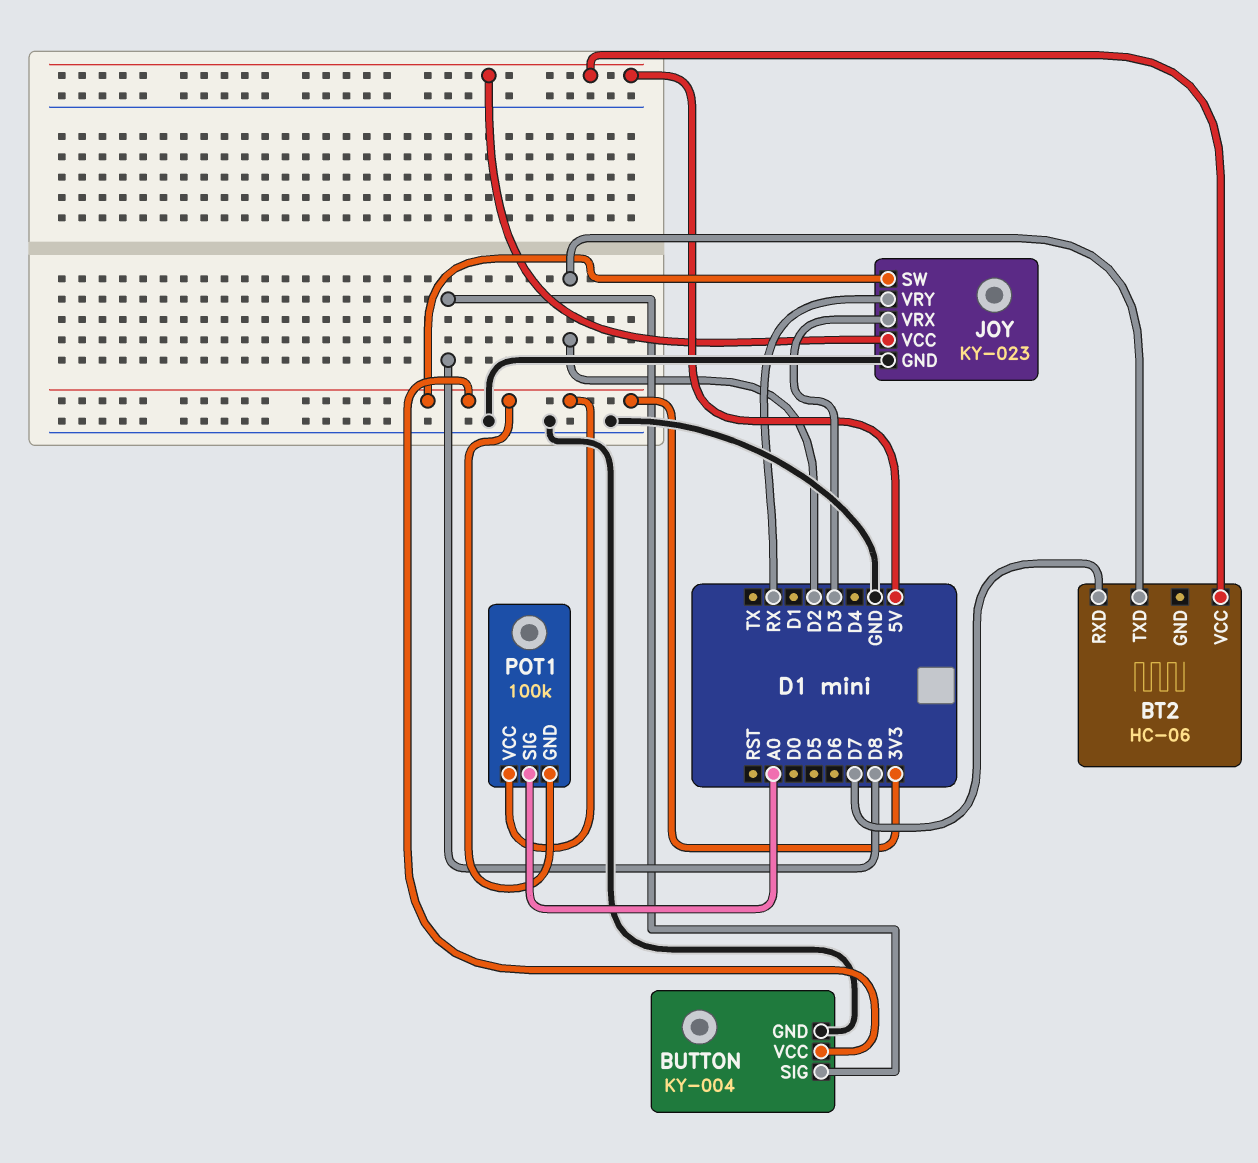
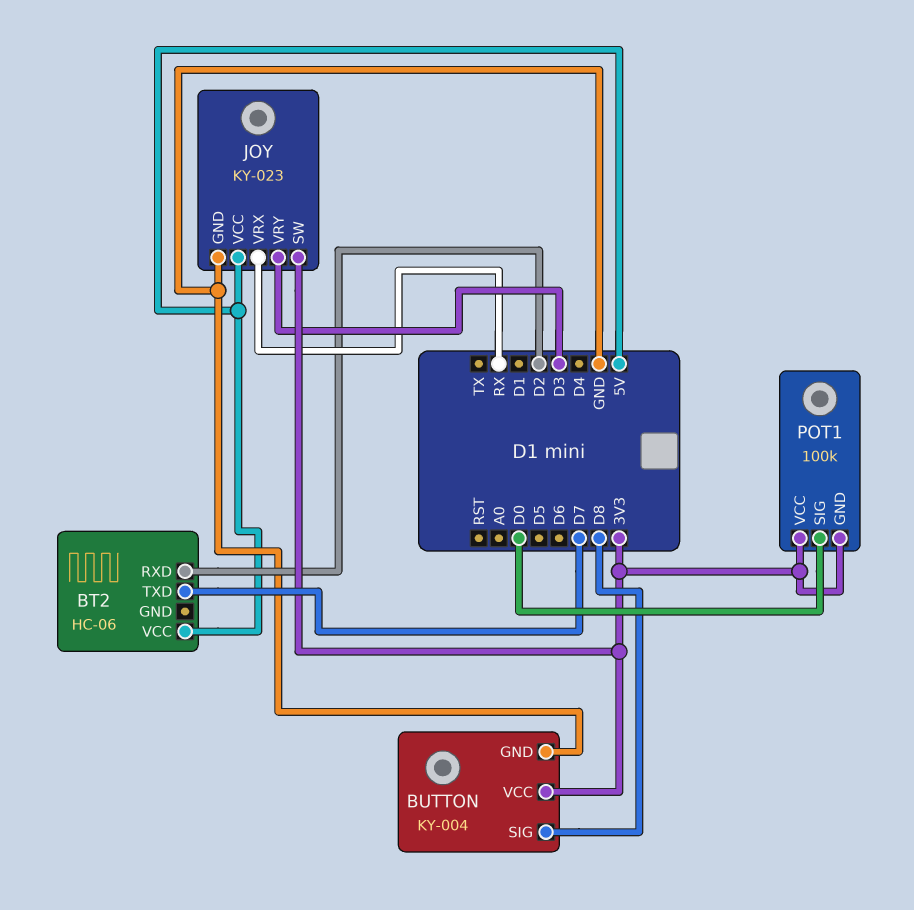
BT2 pin RXD: D7 -> D2
BT2 pin TXD: D2 -> D7
JOY pin VRX: D3 -> RX
JOY pin VRY: RX -> D3
POT1 pin SIG: A0 -> D0

